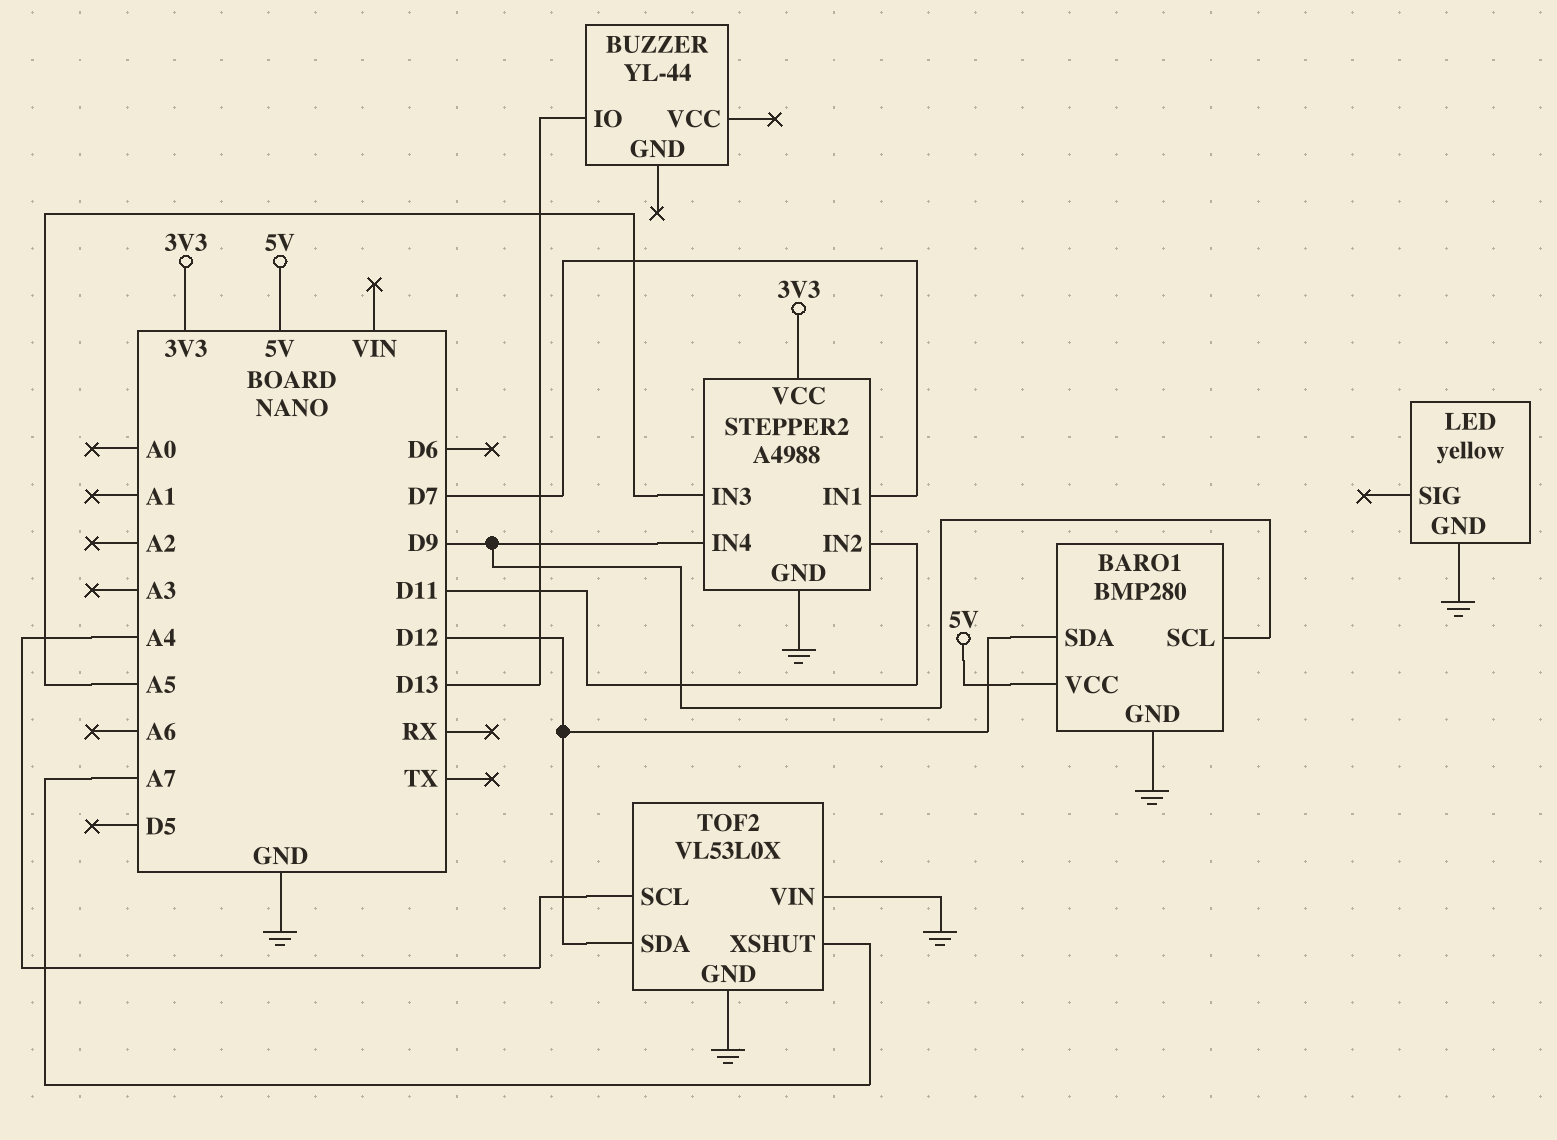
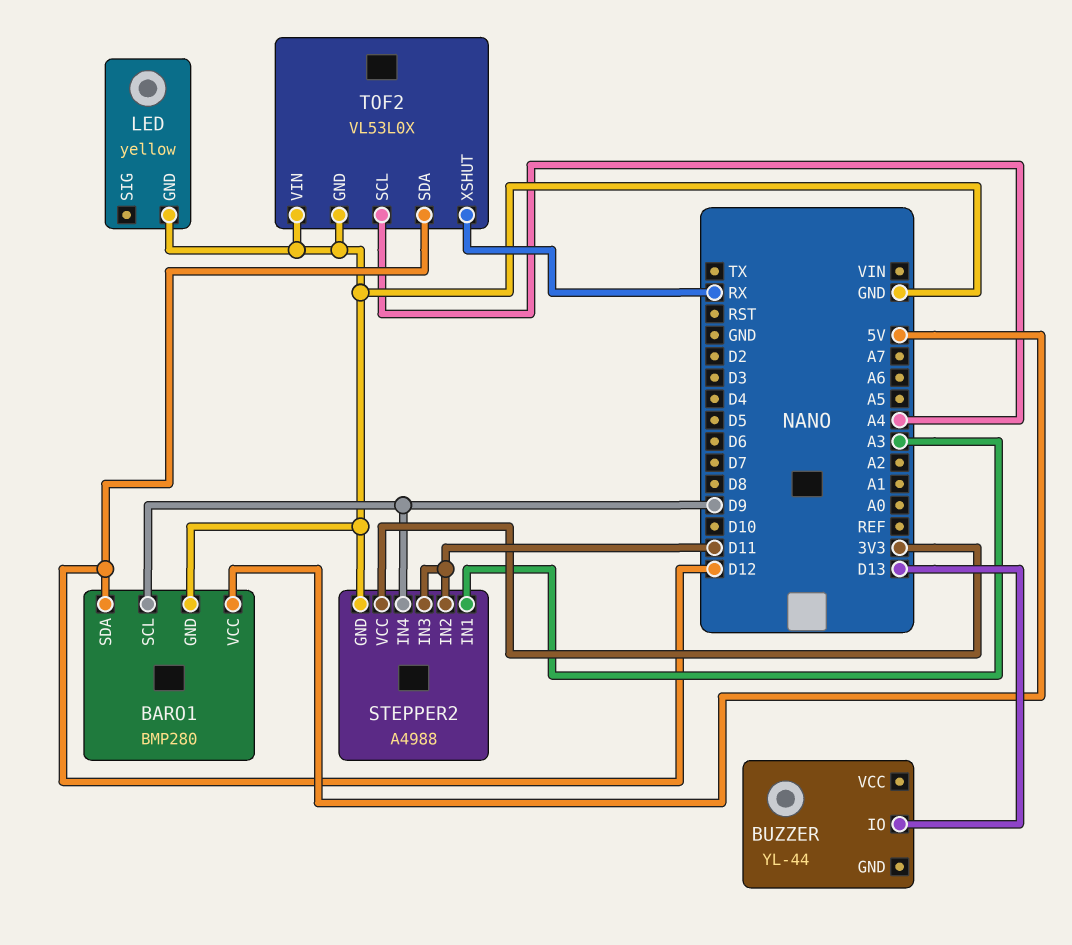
STEPPER2 pin IN1: D7 -> A3
STEPPER2 pin IN3: A5 -> D11
TOF2 pin XSHUT: A7 -> RX

